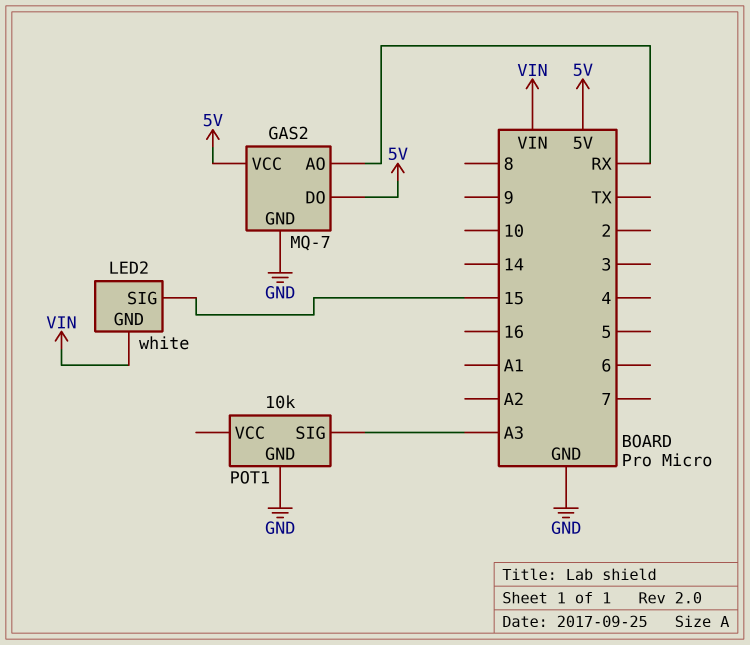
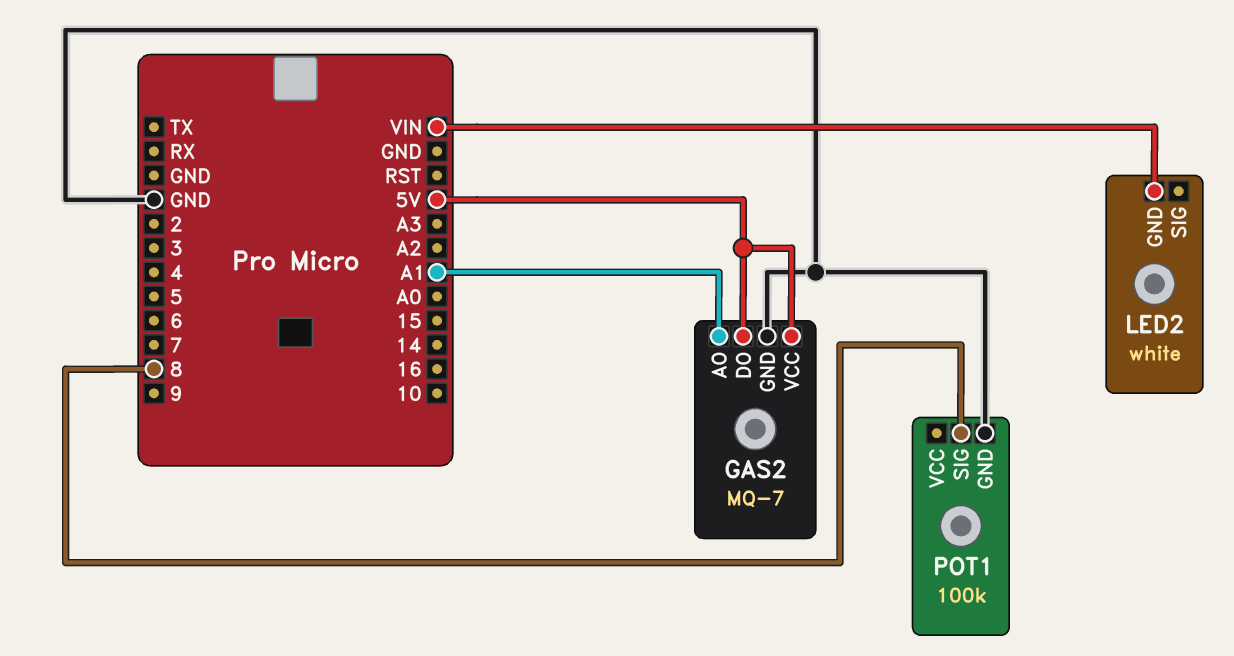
GAS2 pin AO: RX -> A1
LED2 pin SIG: 15 -> none
POT1: 10k -> 100k
POT1 pin SIG: A3 -> 8

